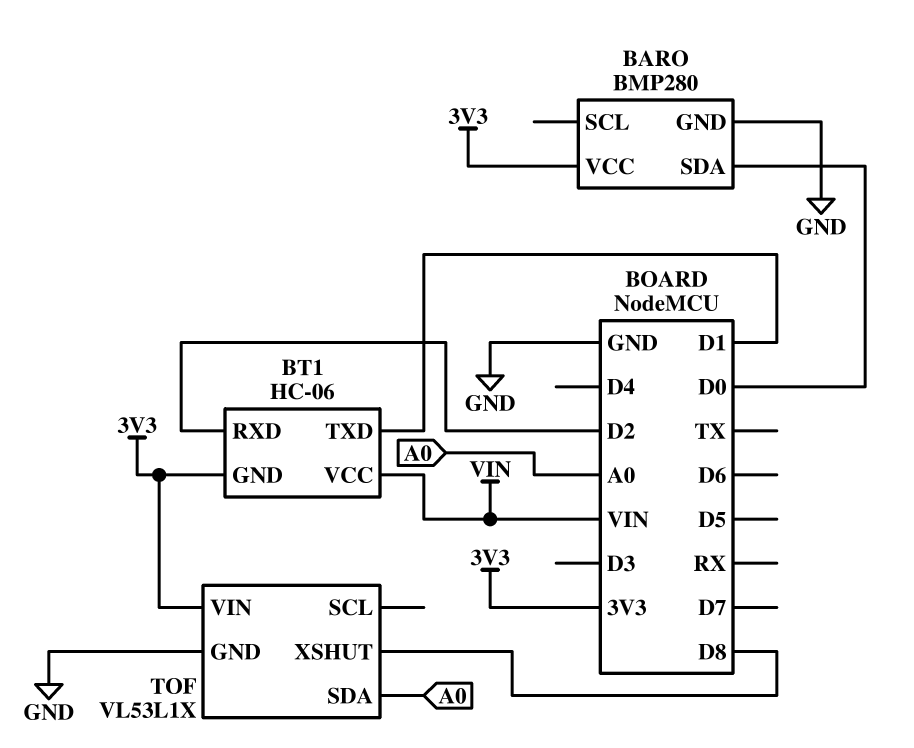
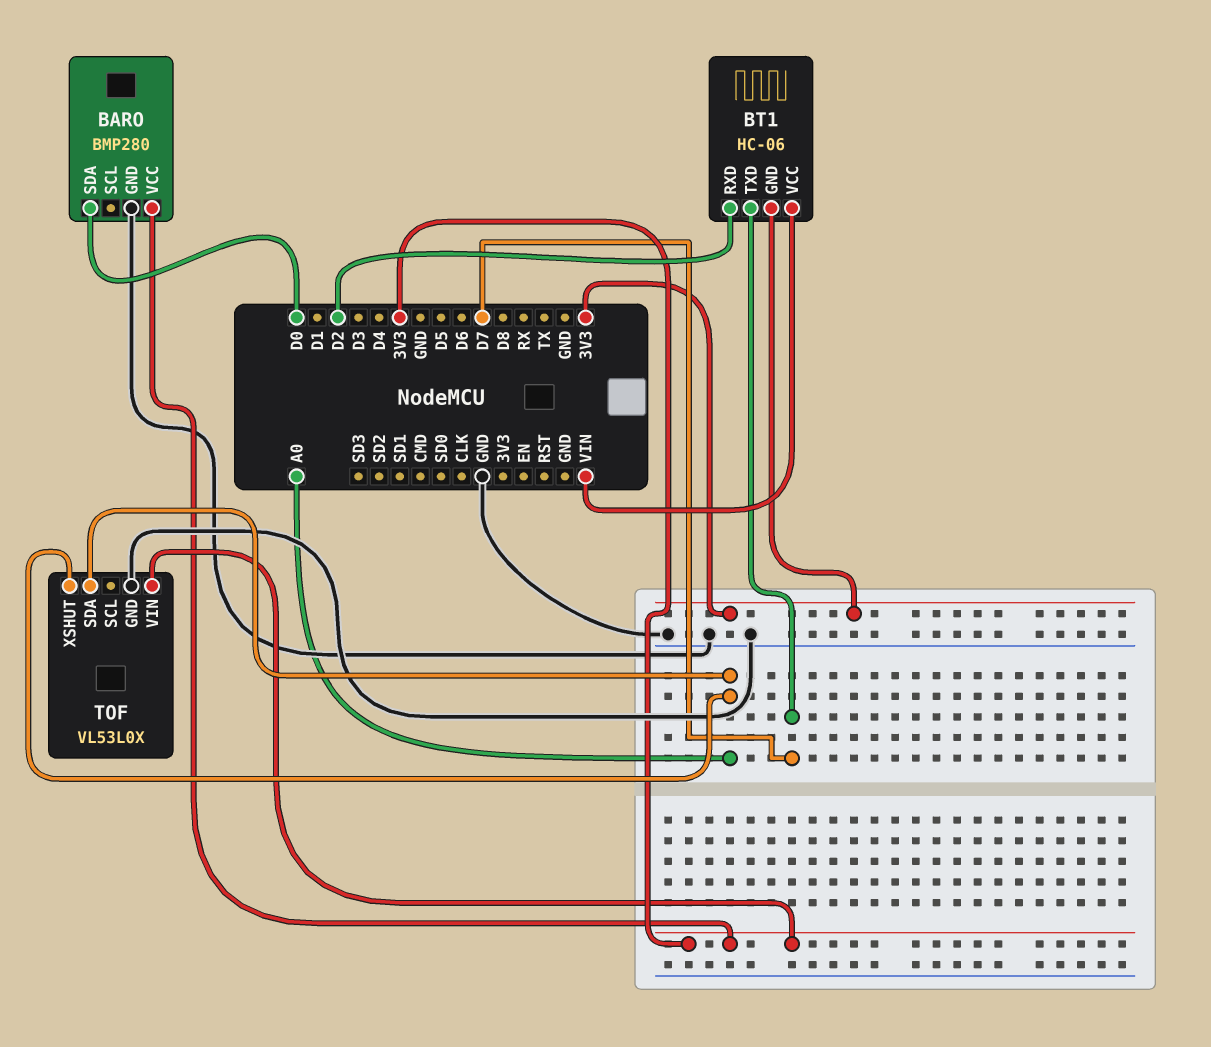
BT1 pin TXD: D1 -> D7
TOF: VL53L1X -> VL53L0X
TOF pin XSHUT: D8 -> A0

